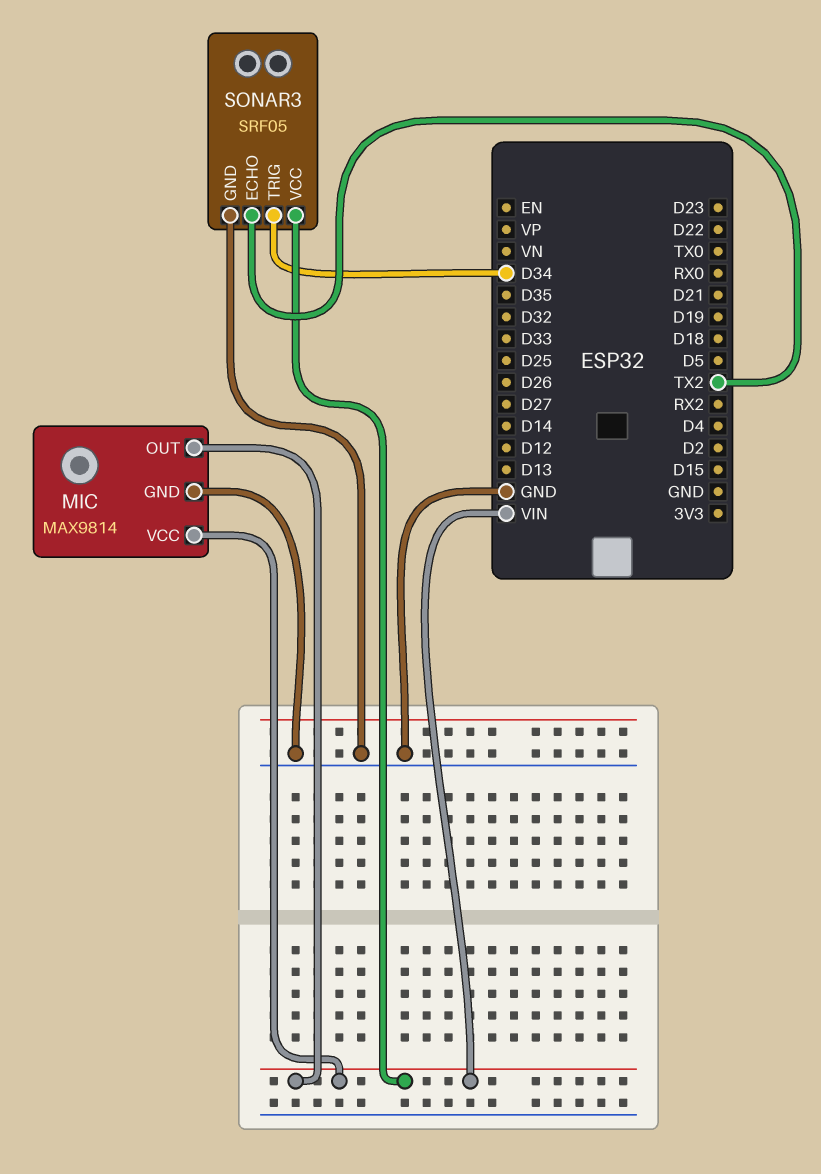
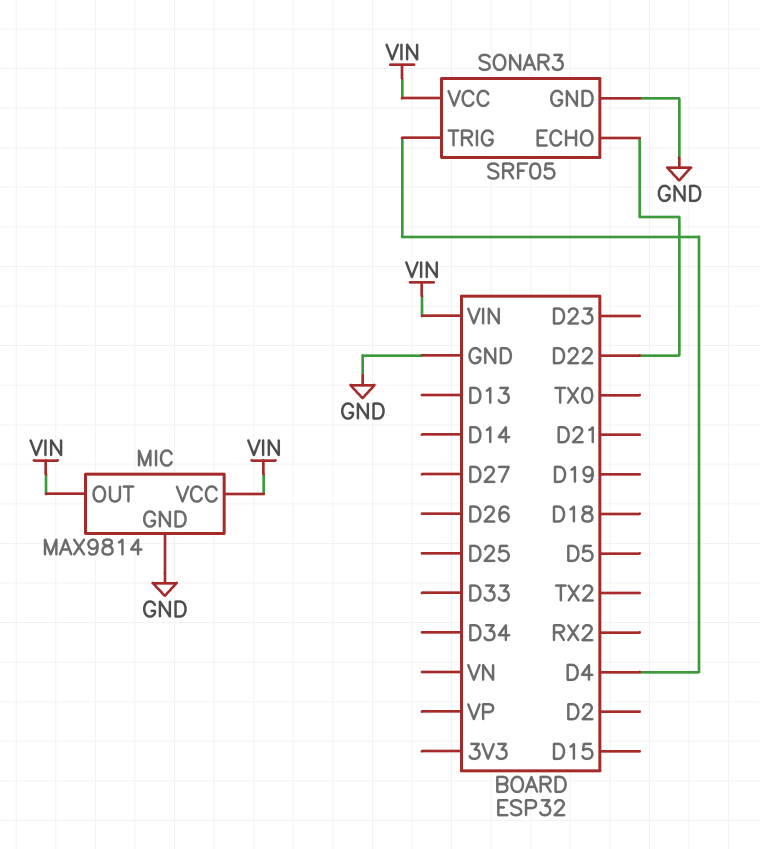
SONAR3 pin ECHO: TX2 -> D22
SONAR3 pin TRIG: D34 -> D4

